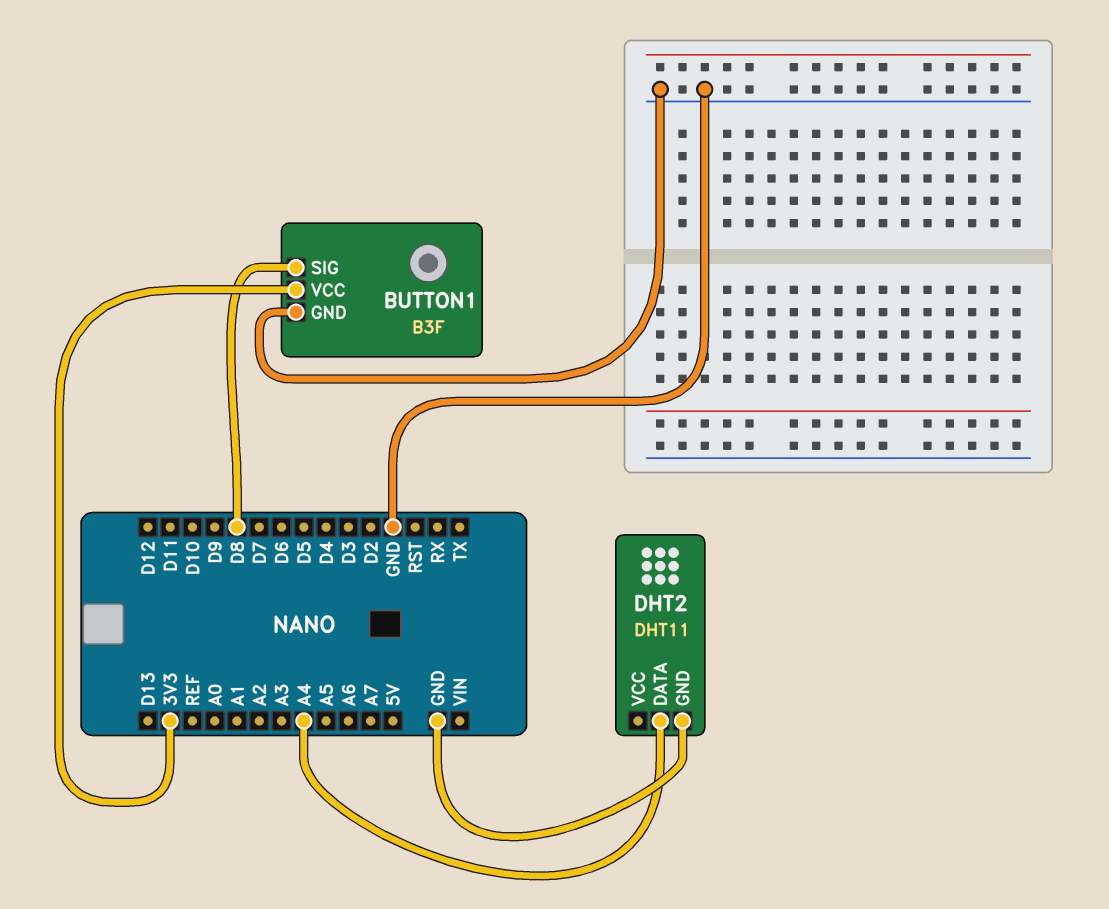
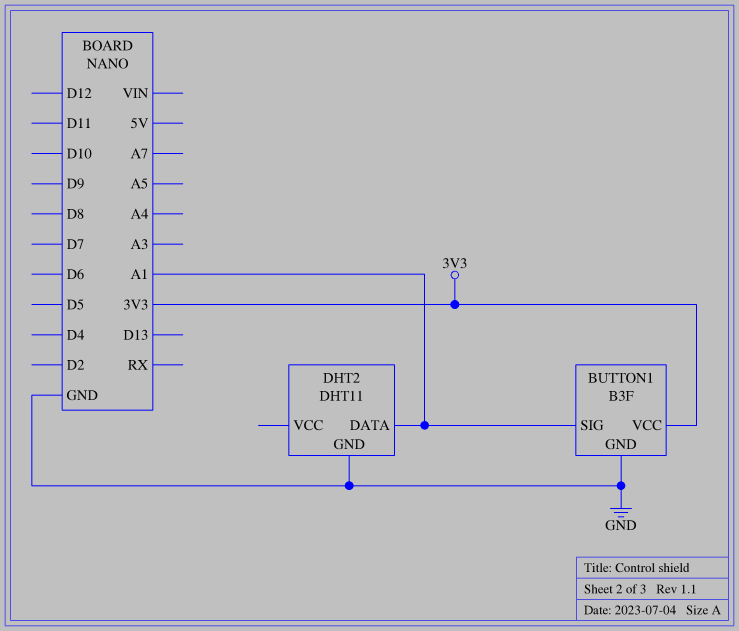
BUTTON1 pin SIG: D8 -> A1
DHT2 pin DATA: A4 -> A1

